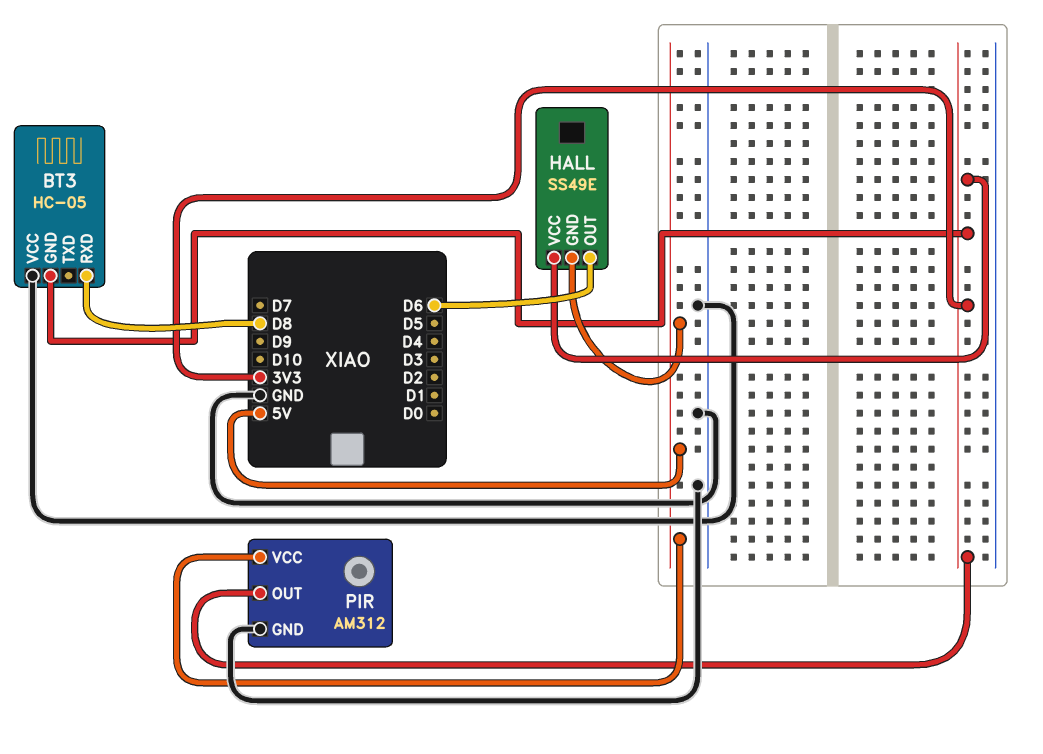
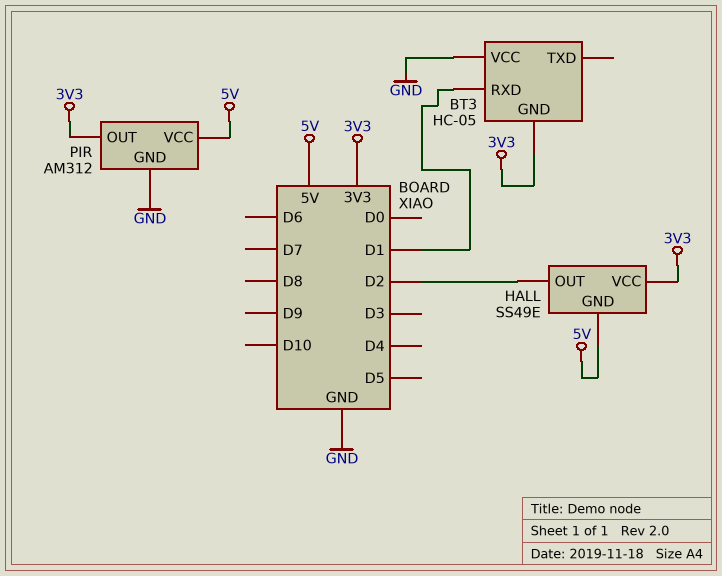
BT3 pin RXD: D8 -> D1
HALL pin OUT: D6 -> D2

